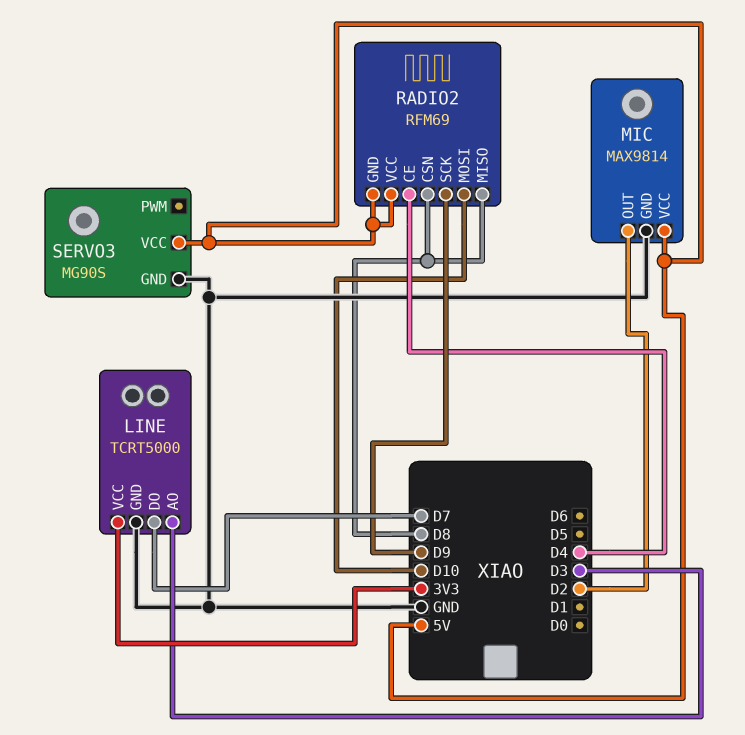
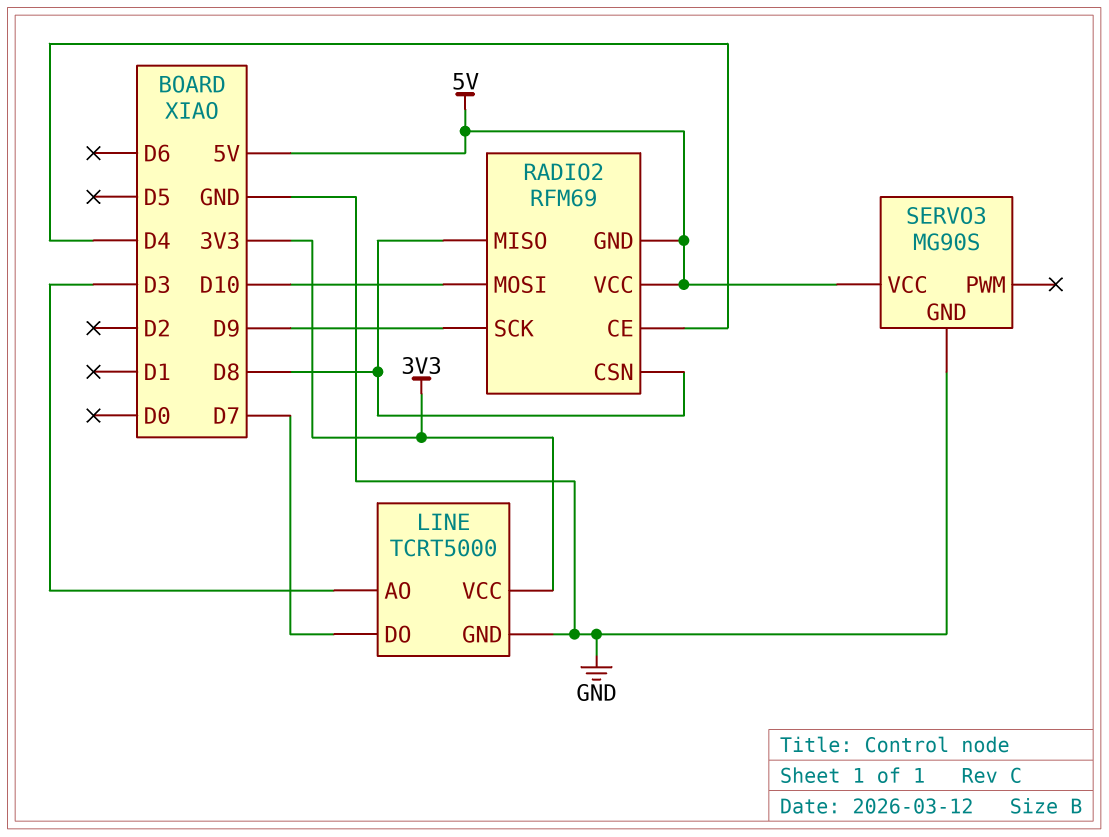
MIC: MAX9814 -> none
MIC pin GND: GND -> none
MIC pin OUT: D2 -> none
MIC pin VCC: 5V -> none

